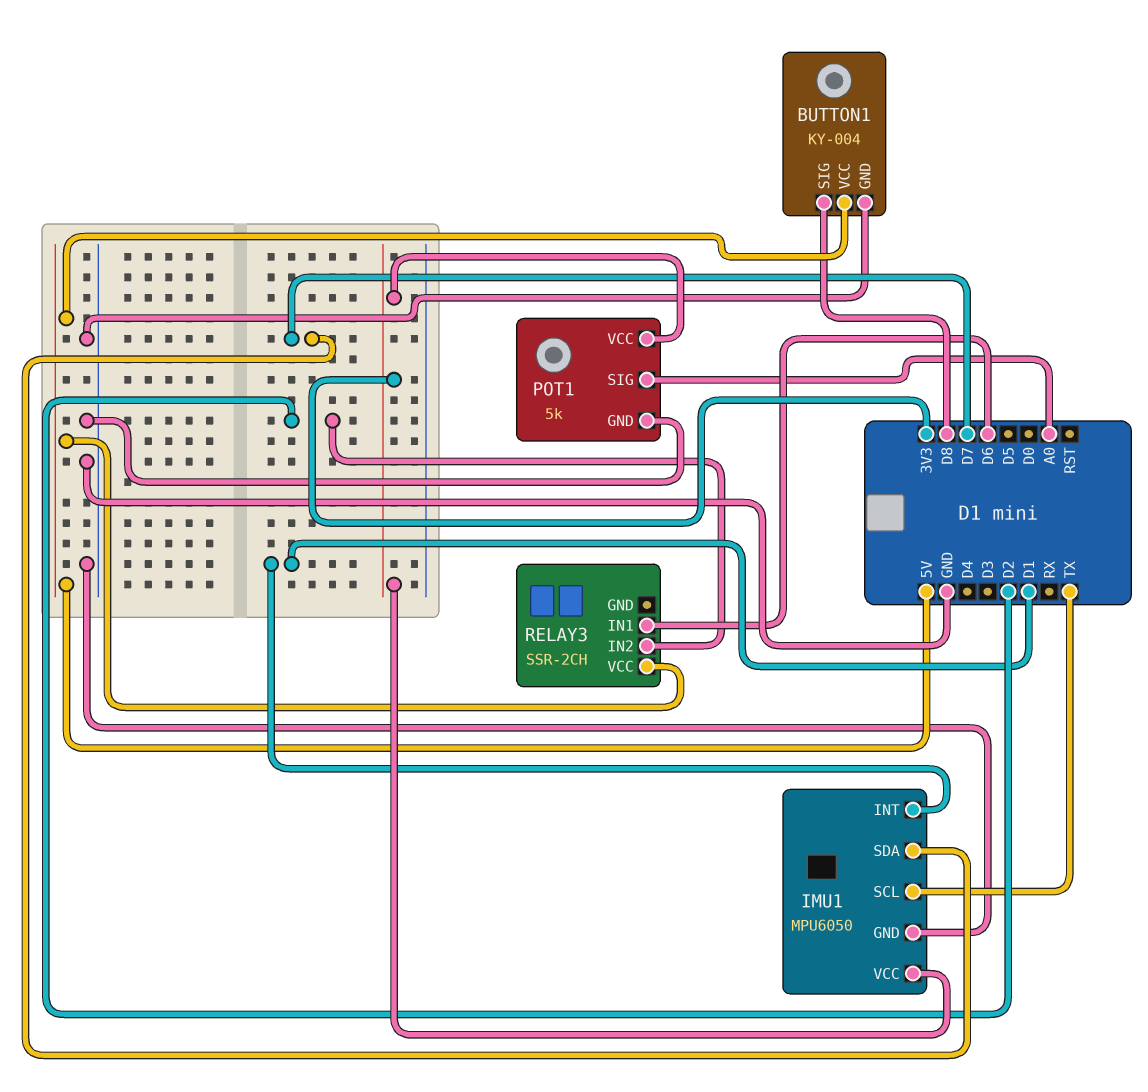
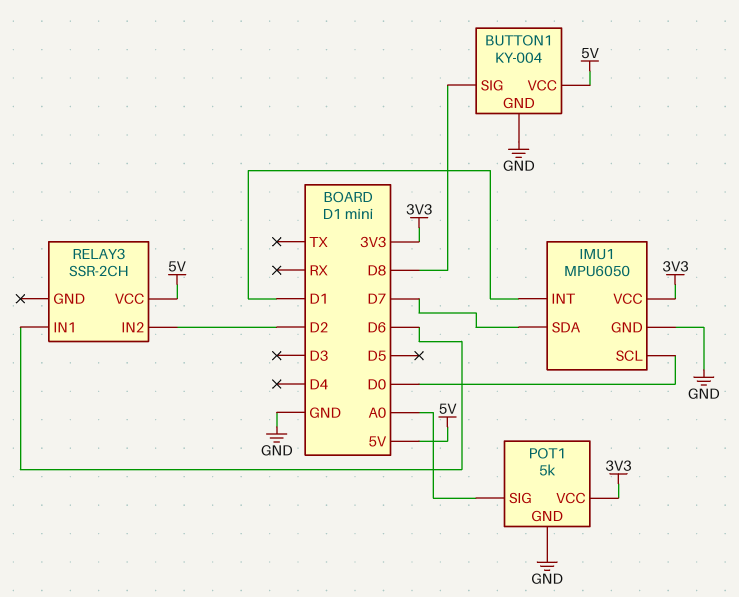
IMU1 pin SCL: TX -> D0

